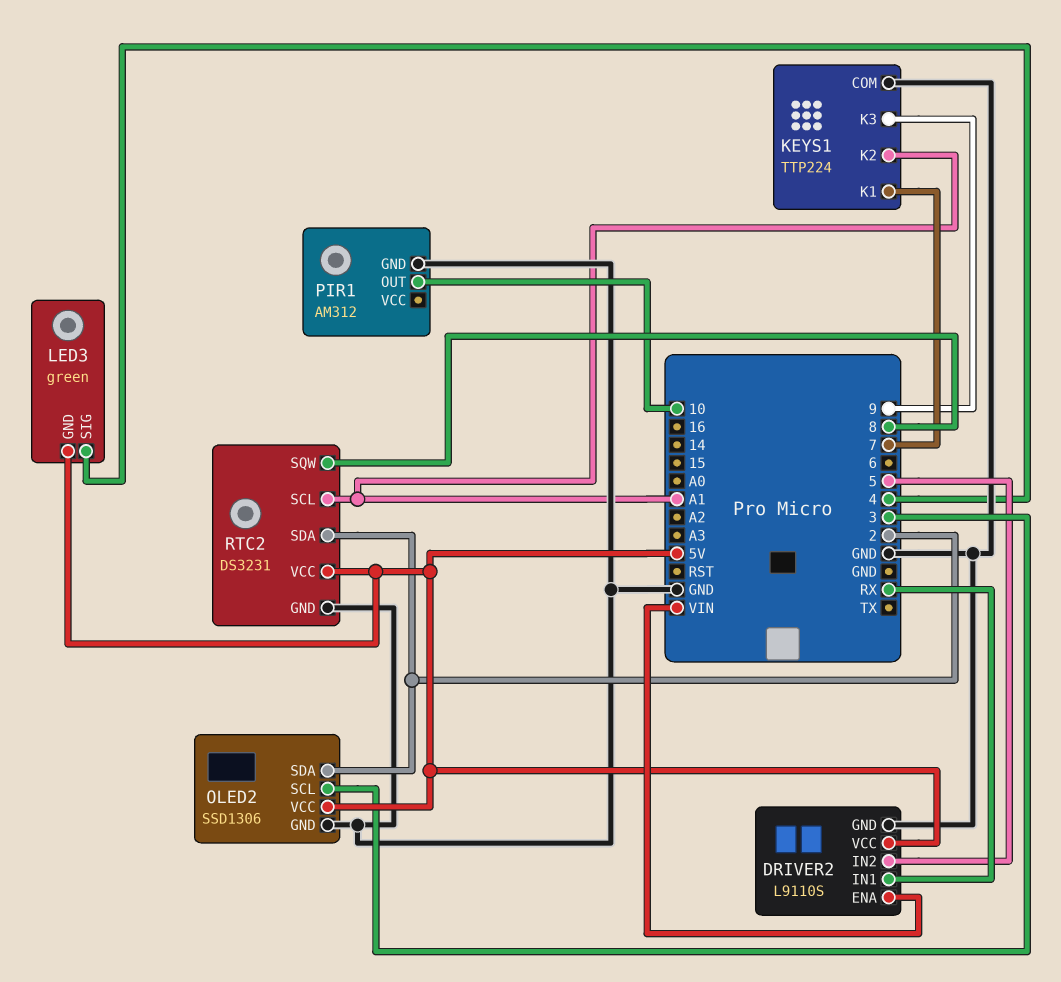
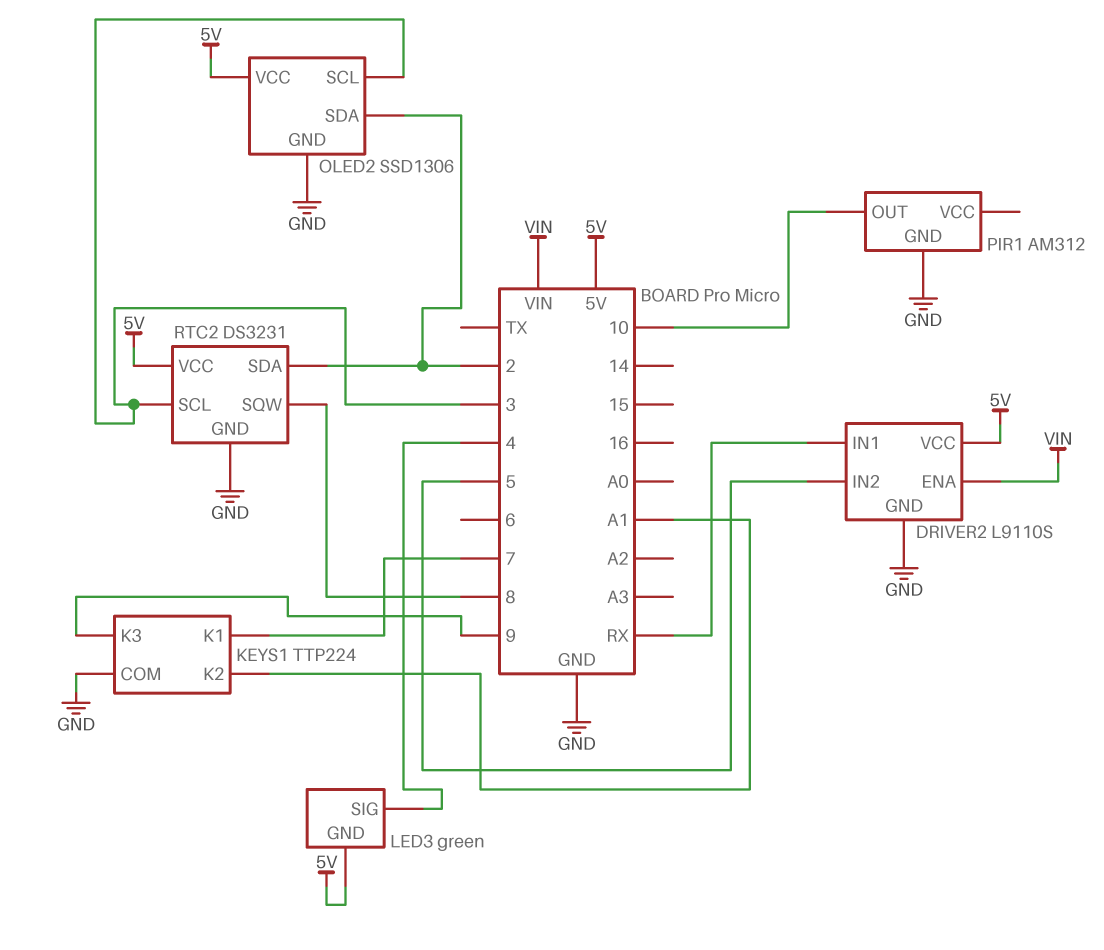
RTC2 pin SCL: A1 -> 3

